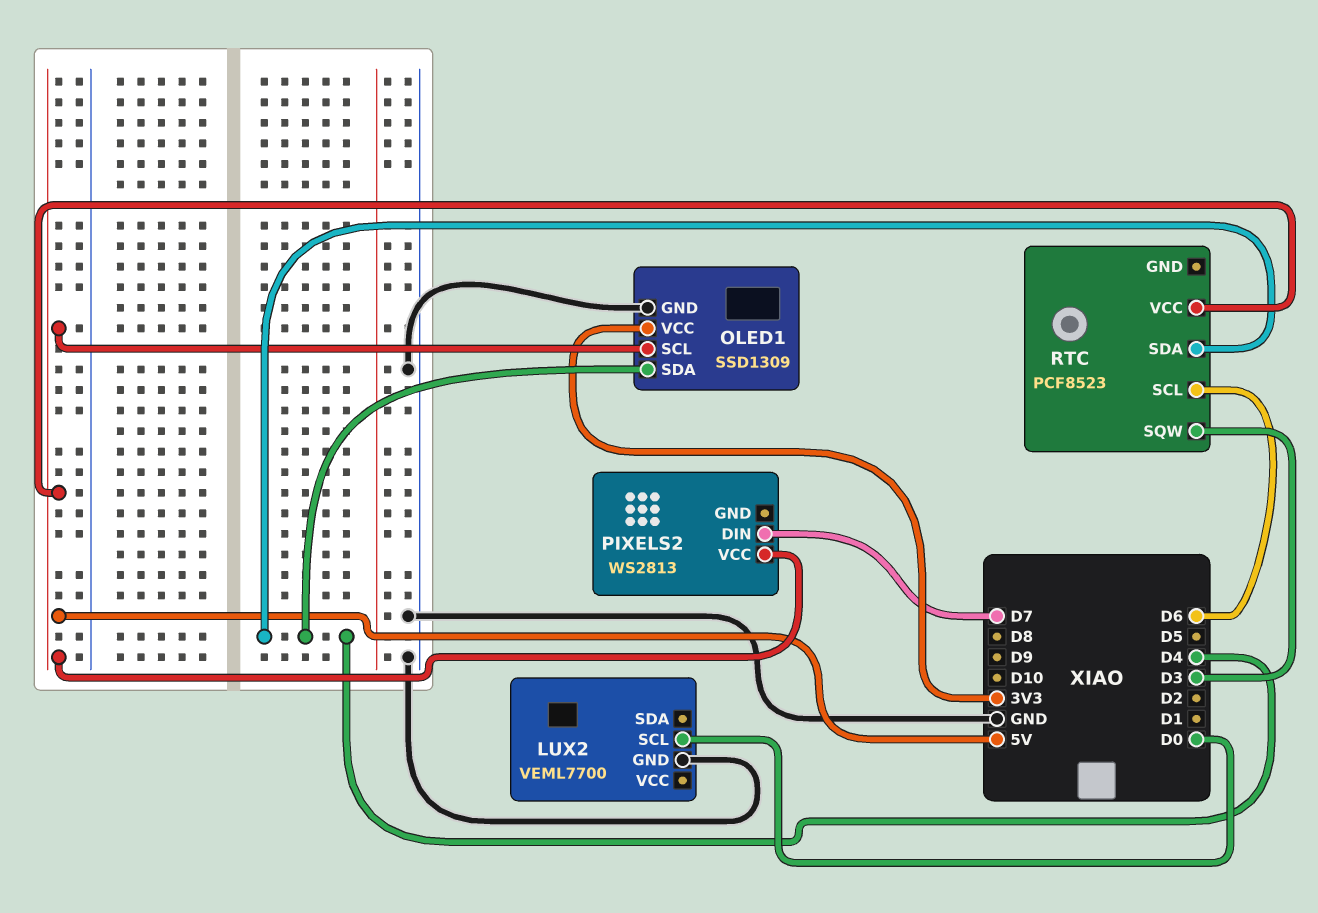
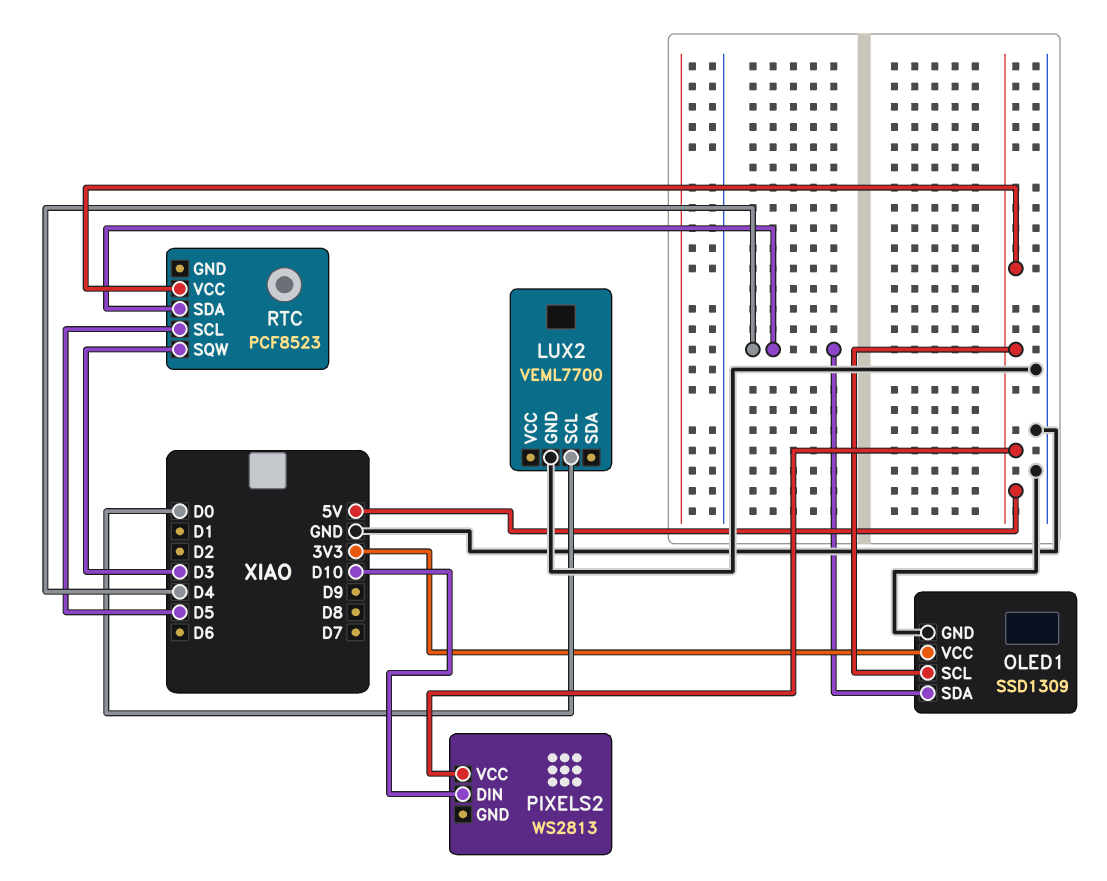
PIXELS2 pin DIN: D7 -> D10
RTC pin SCL: D6 -> D5

